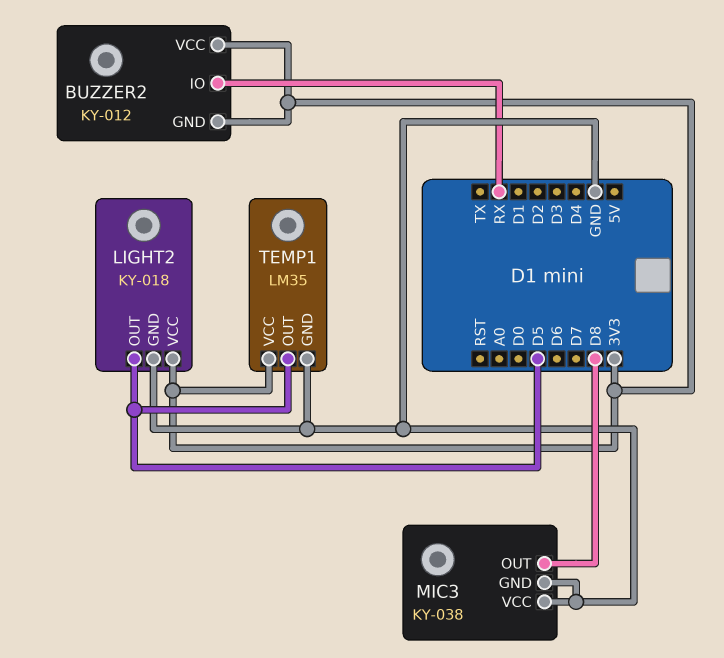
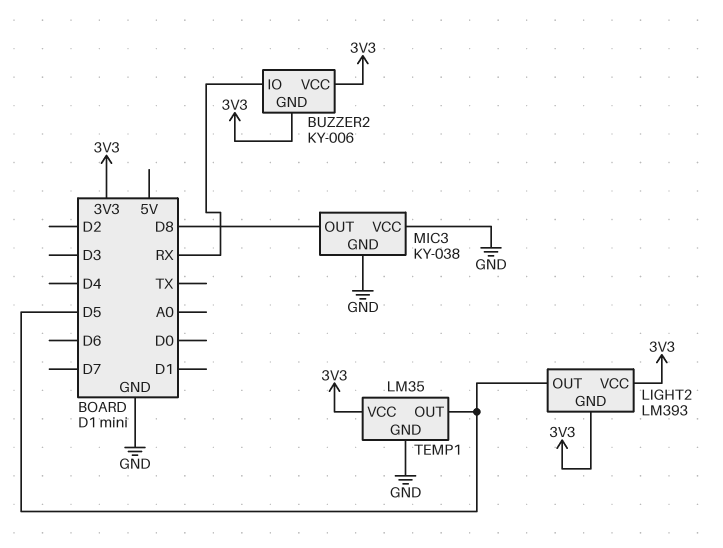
BUZZER2: KY-012 -> KY-006
LIGHT2: KY-018 -> LM393
LIGHT2 pin GND: GND -> 3V3

